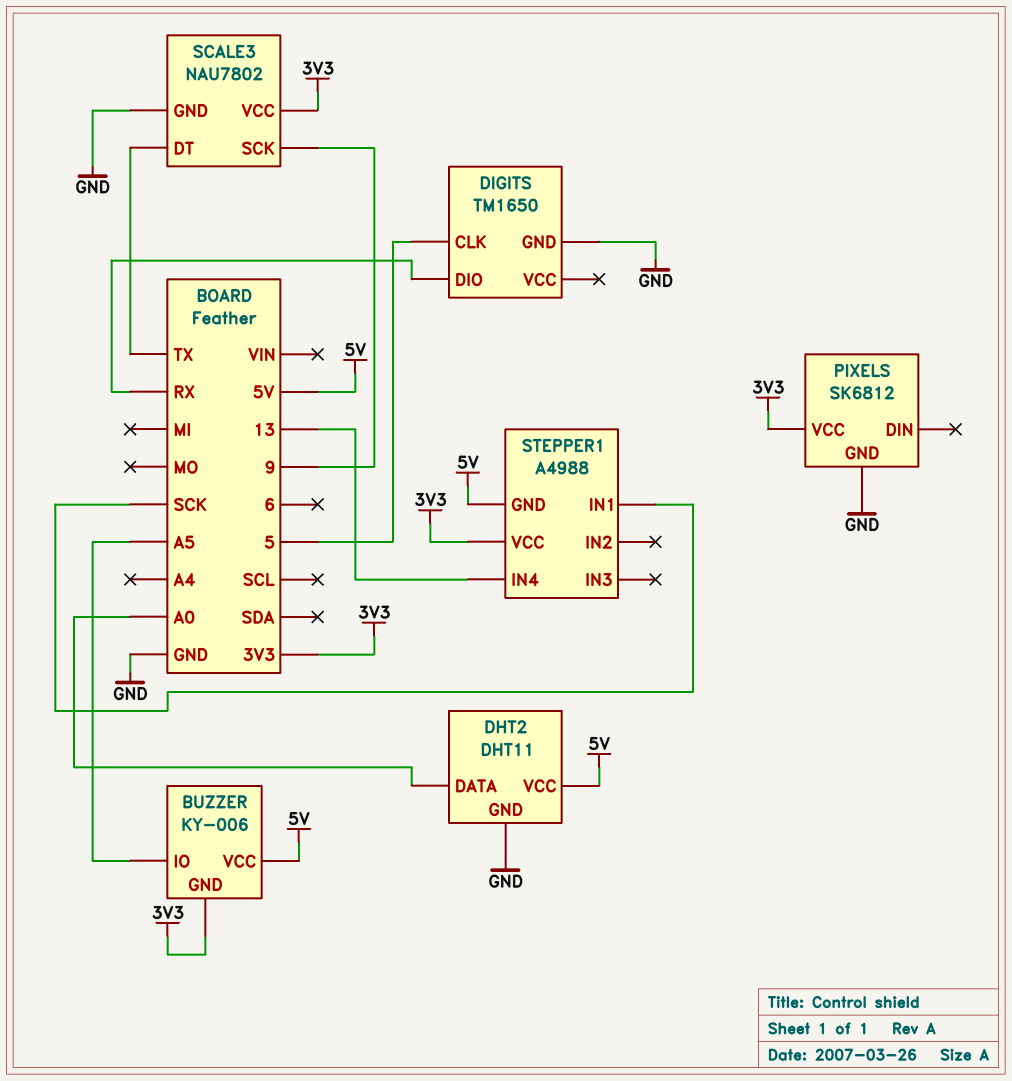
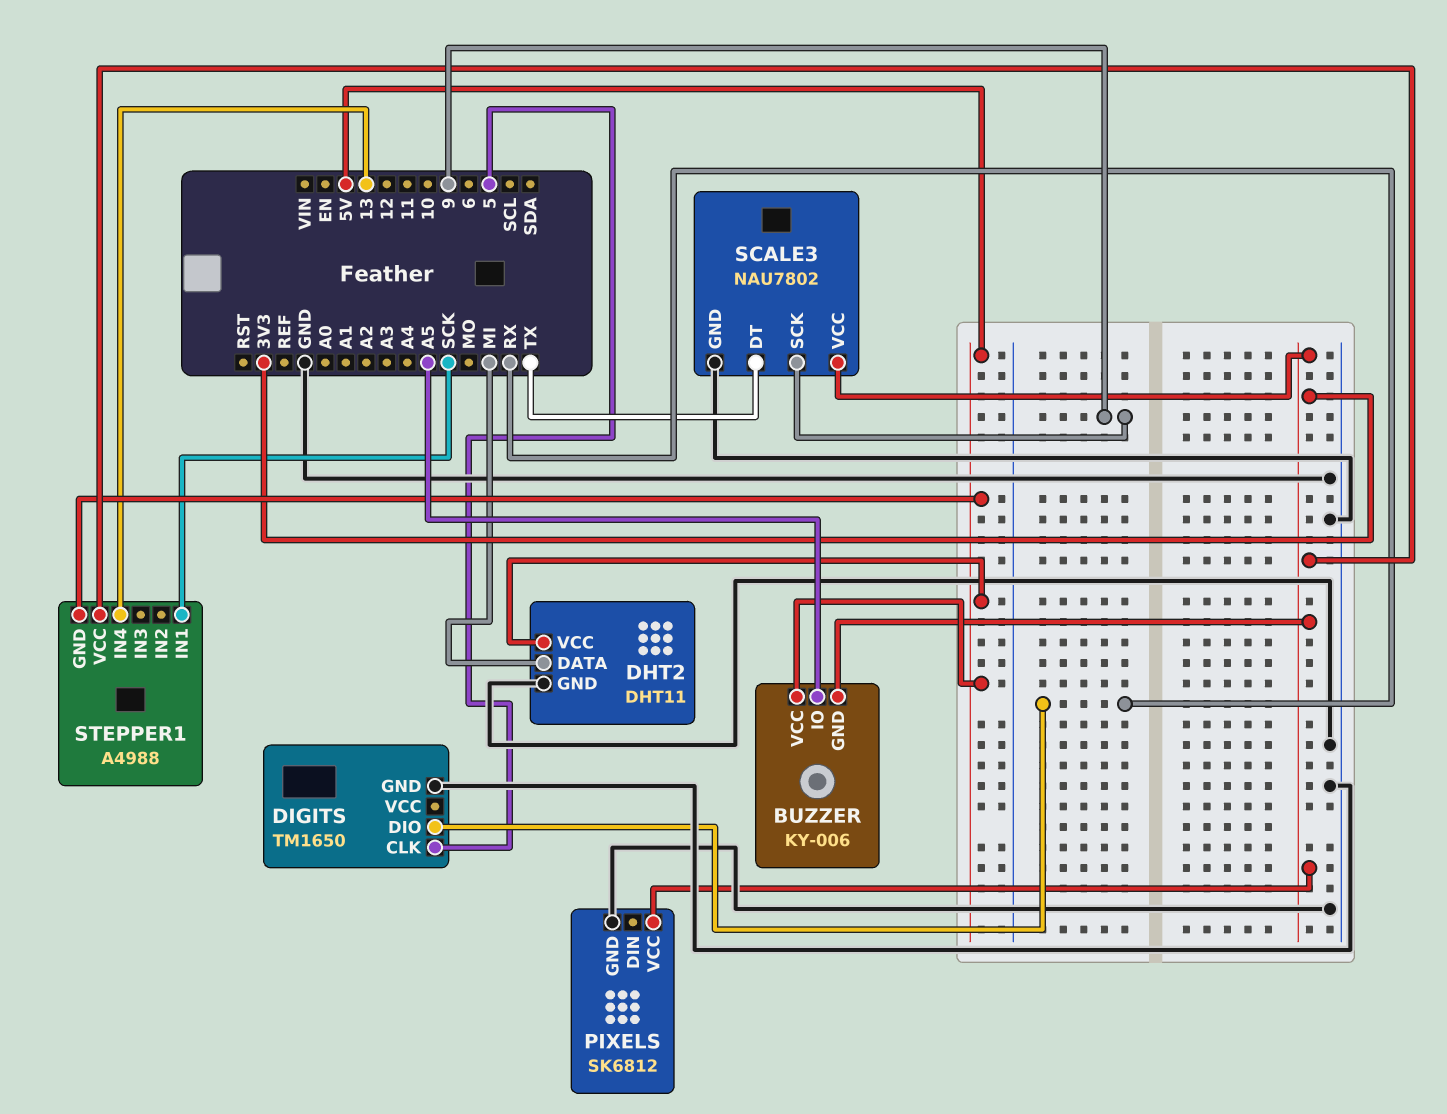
DHT2 pin DATA: A0 -> MI

